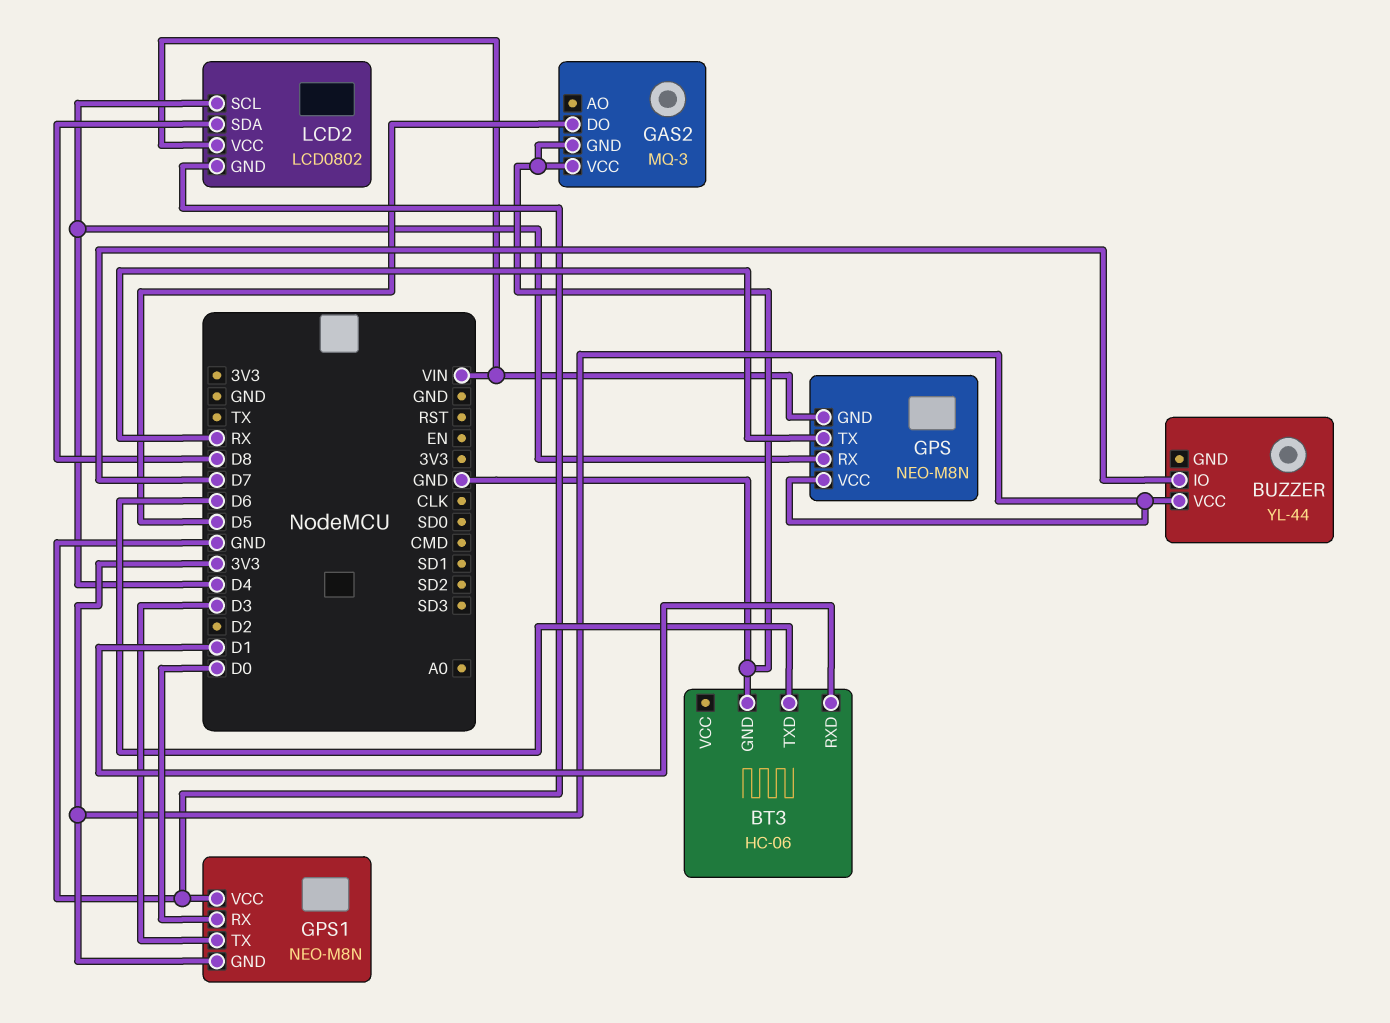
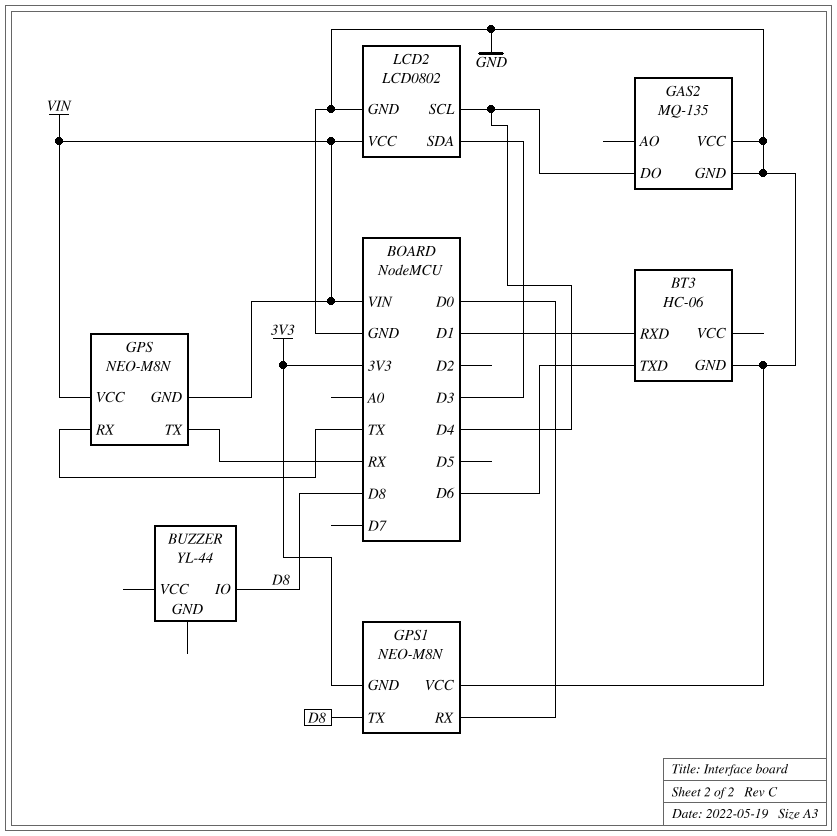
BUZZER pin IO: D7 -> D8
BUZZER pin VCC: 3V3 -> none
GAS2: MQ-3 -> MQ-135
GAS2 pin DO: D5 -> D4
GPS pin RX: D4 -> TX
GPS pin VCC: 3V3 -> VIN
GPS1 pin TX: D3 -> D8
LCD2 pin SDA: D8 -> D3

